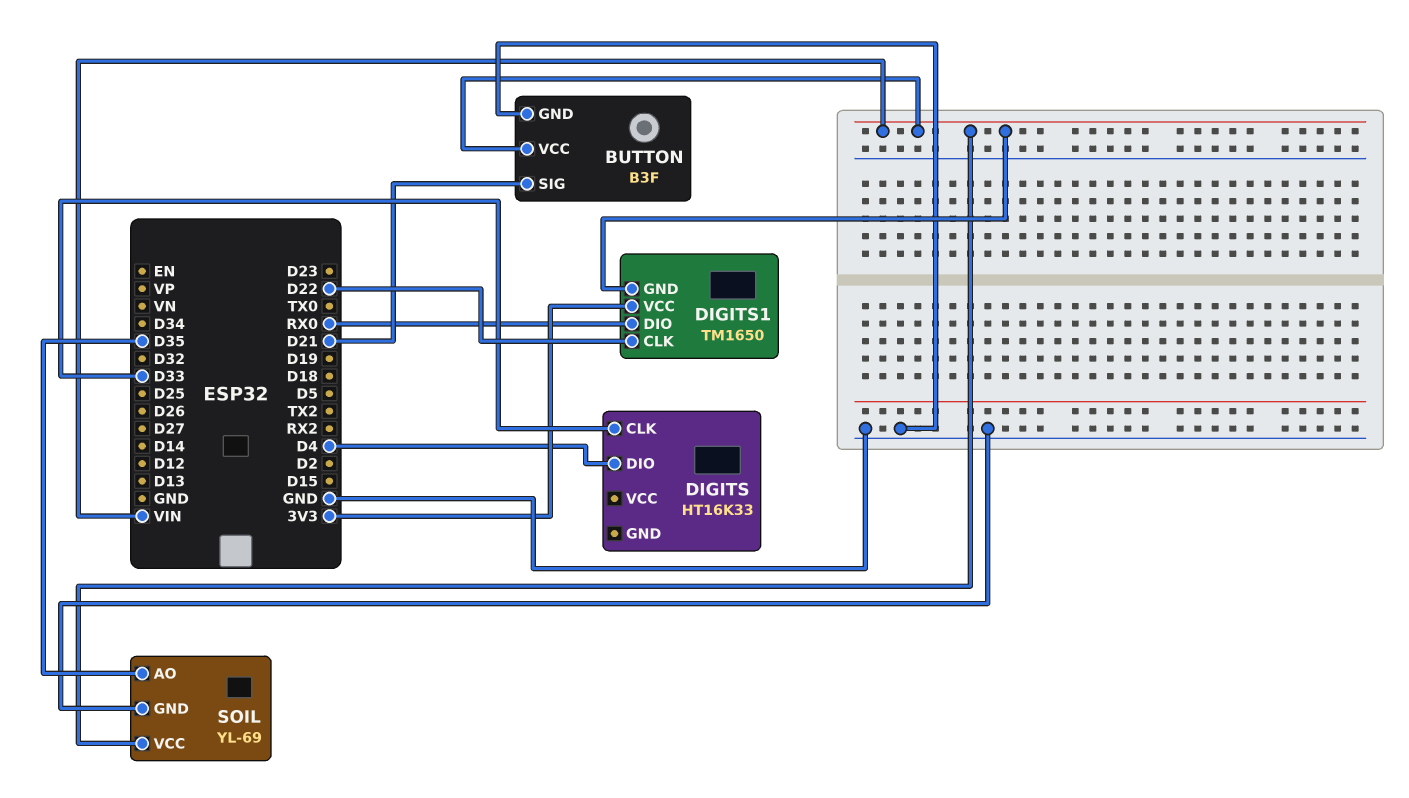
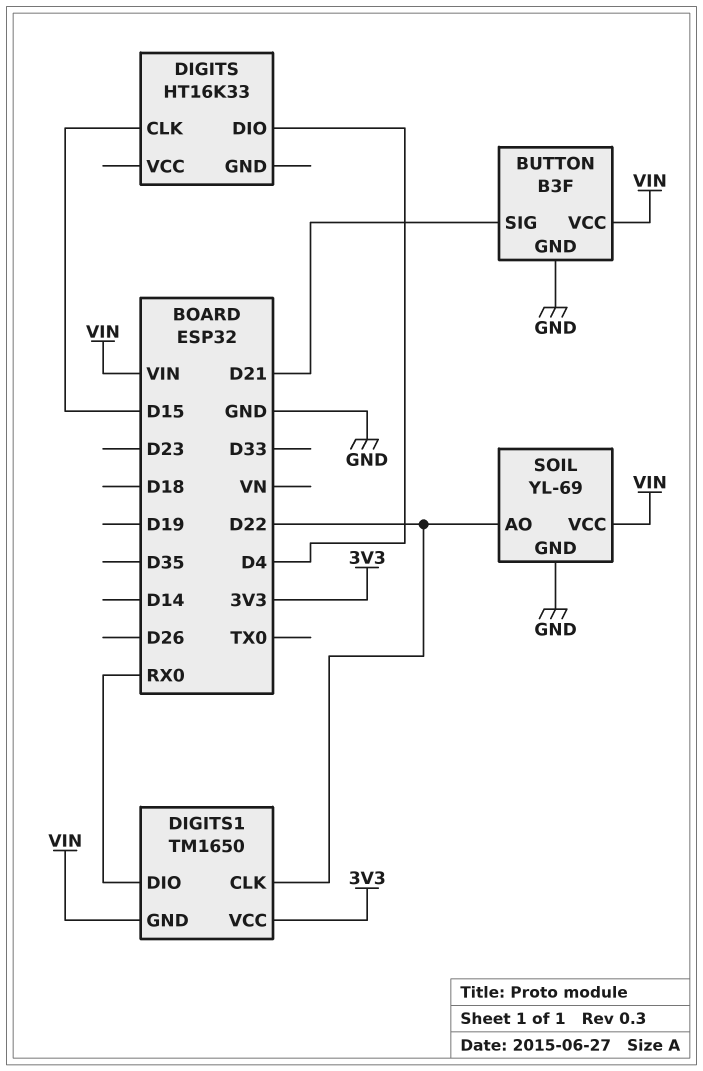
DIGITS pin CLK: D33 -> D15
SOIL pin AO: D35 -> D22

